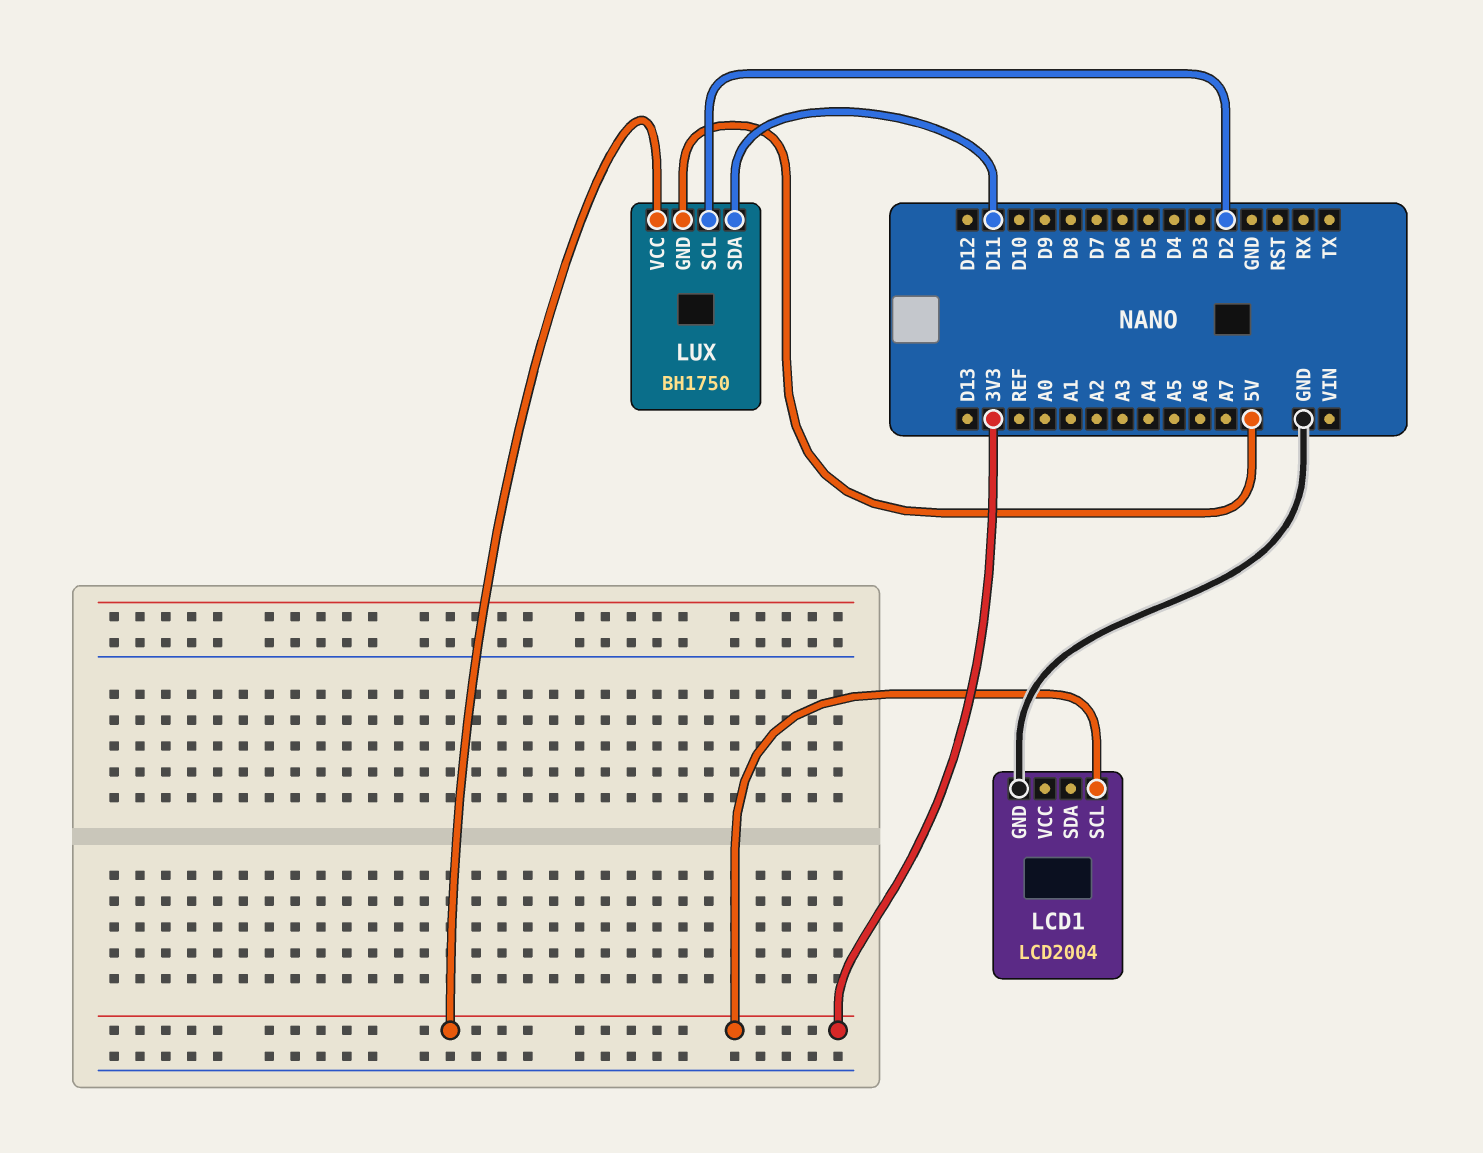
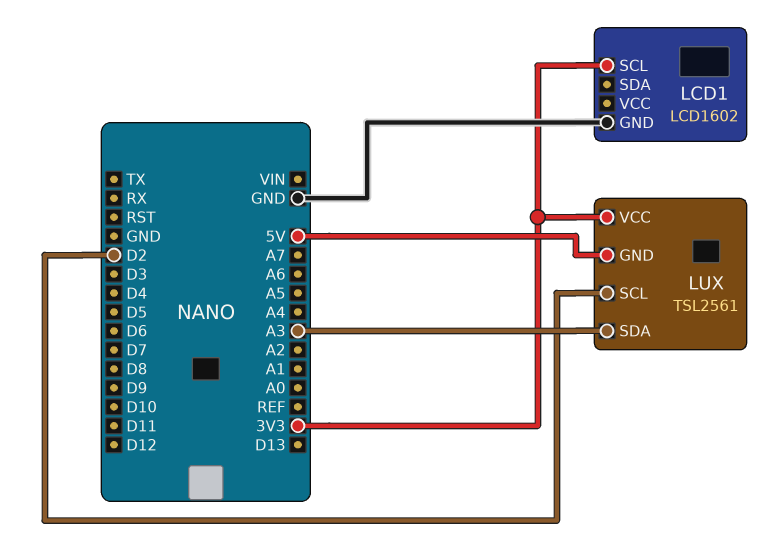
LCD1: LCD2004 -> LCD1602
LUX: BH1750 -> TSL2561
LUX pin SDA: D11 -> A3

